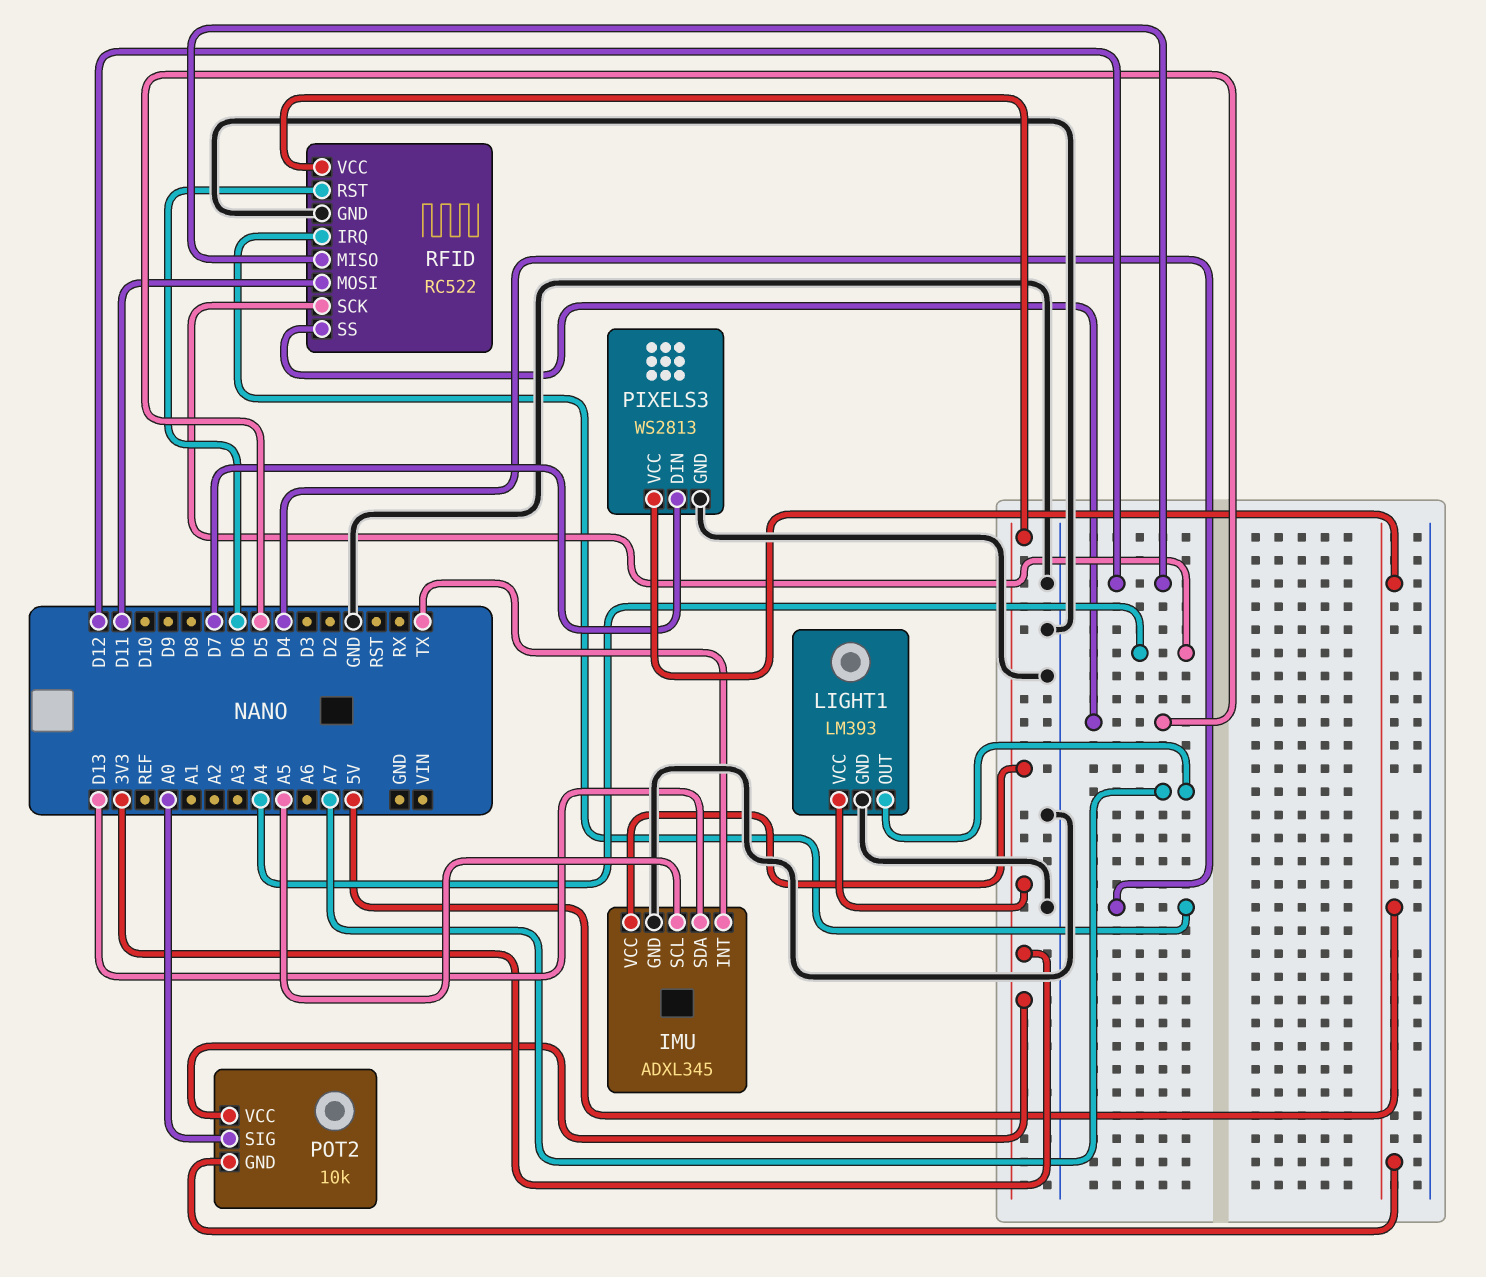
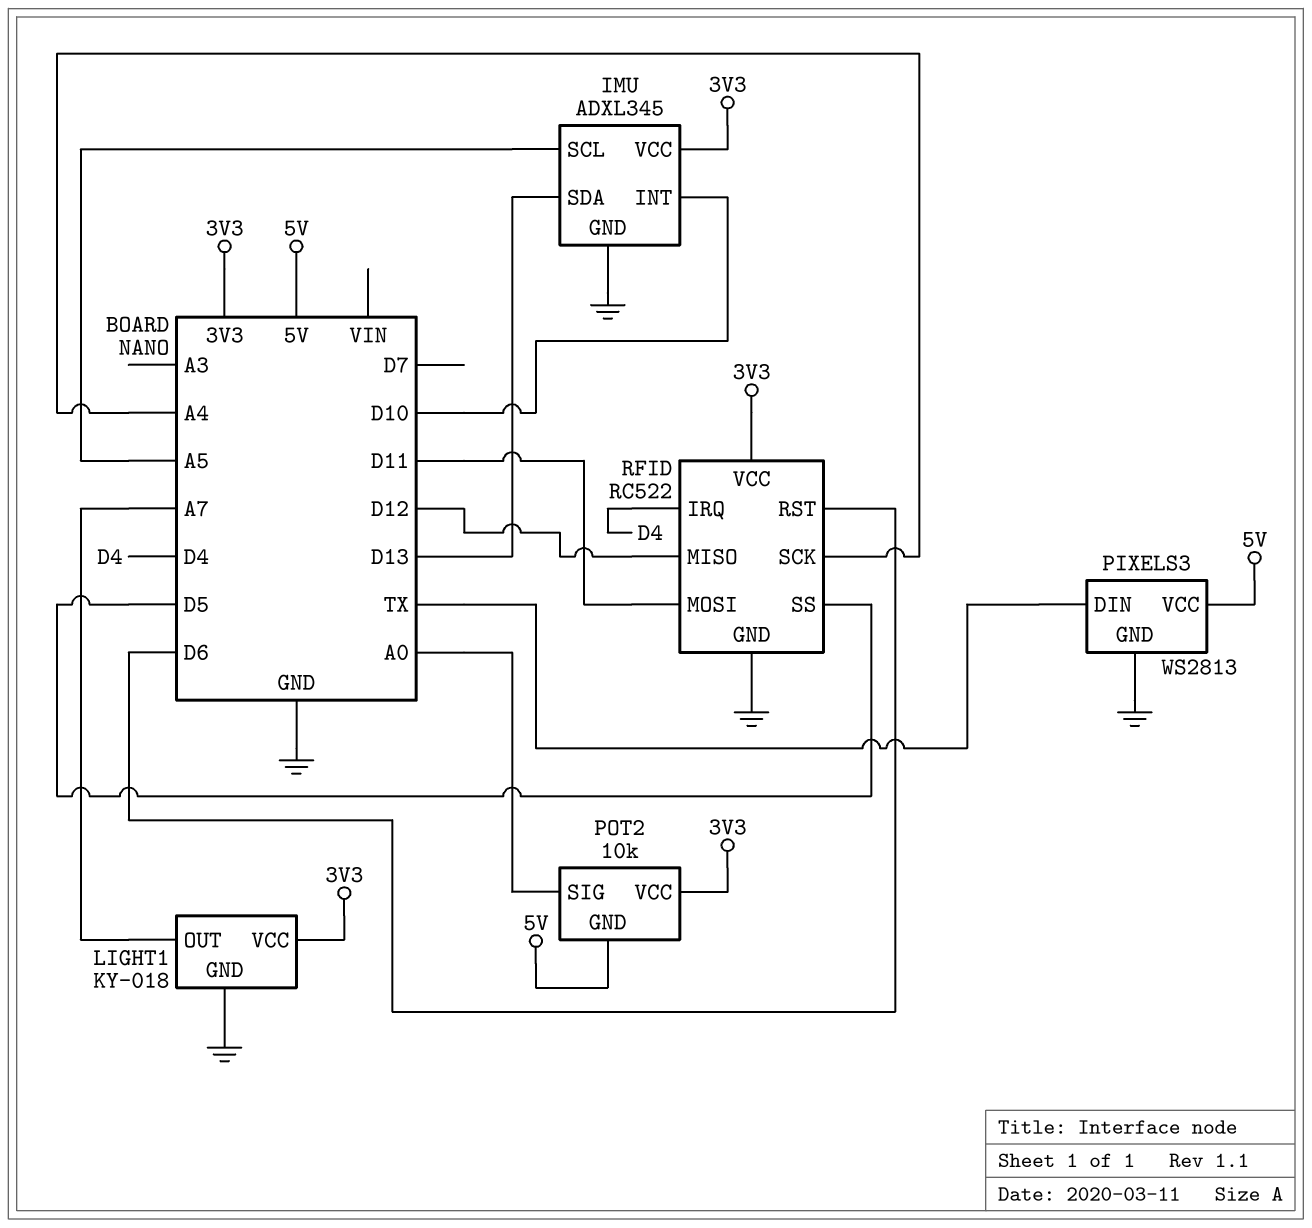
IMU pin INT: TX -> D10
LIGHT1: LM393 -> KY-018
PIXELS3 pin DIN: D7 -> TX

